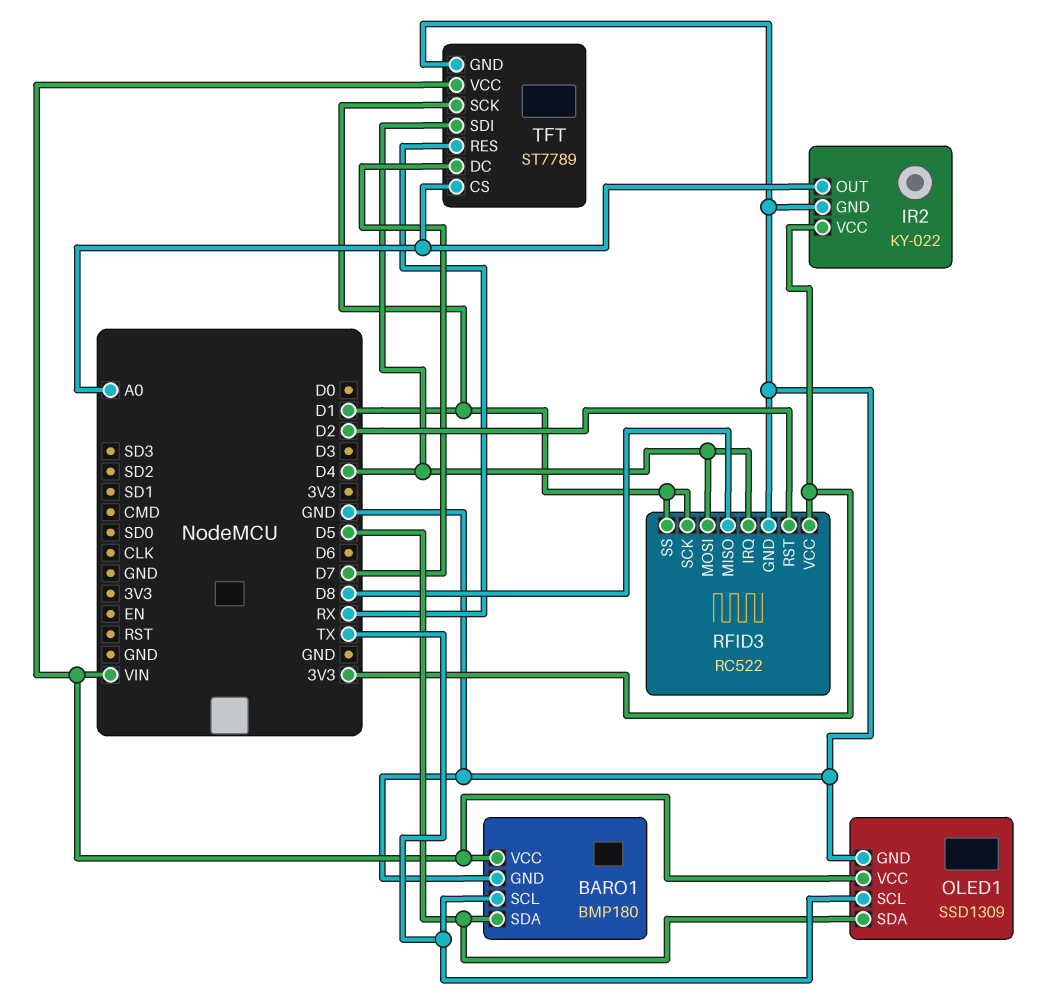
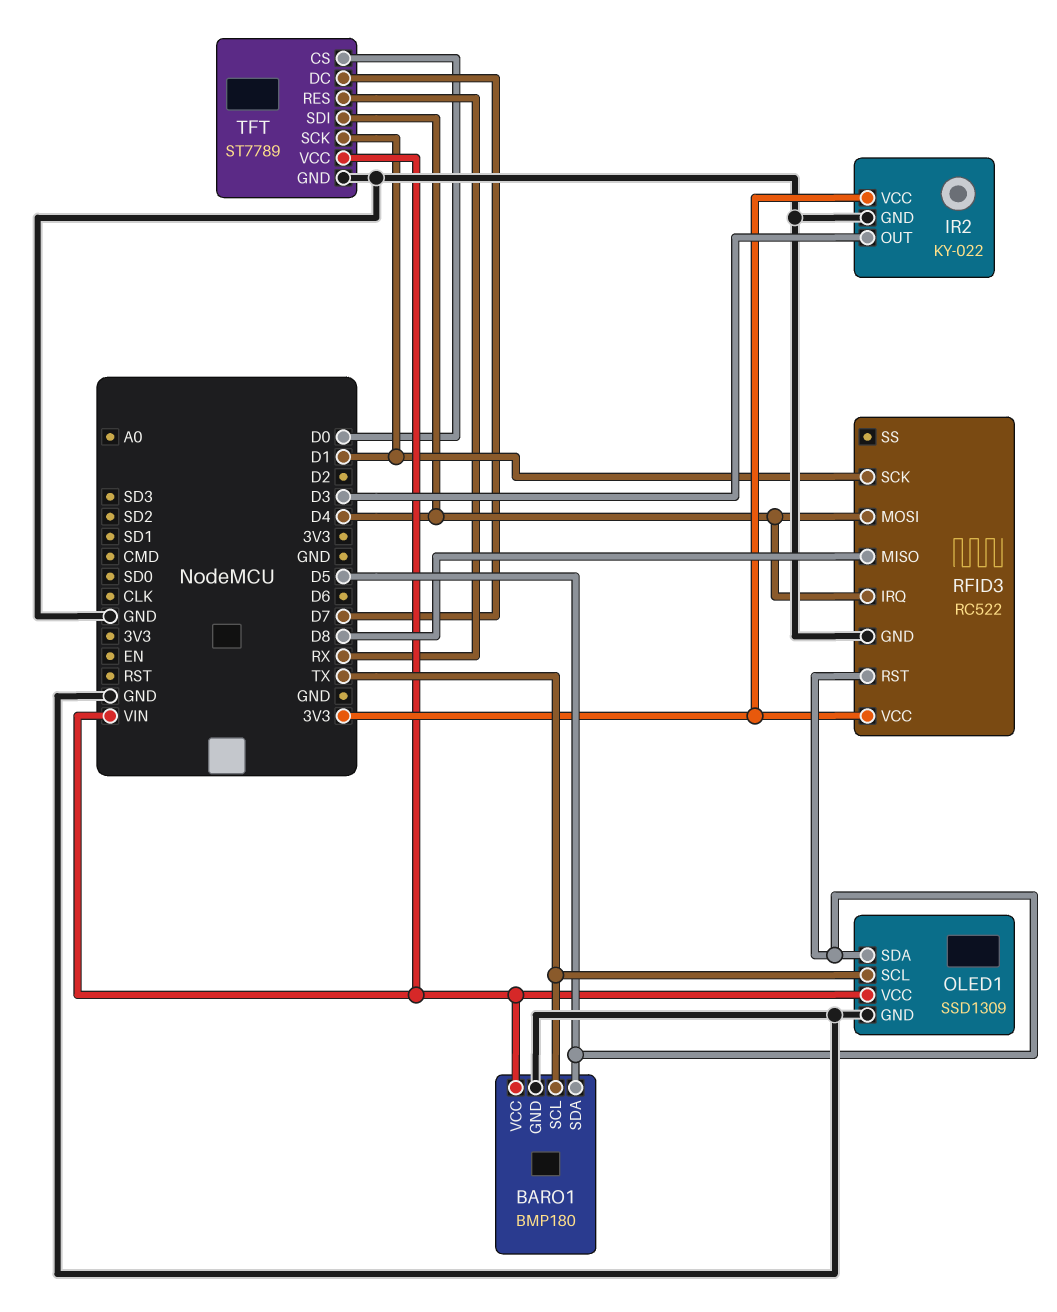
IR2 pin OUT: A0 -> D3
RFID3 pin RST: D2 -> D5
RFID3 pin SS: D1 -> none
TFT pin CS: A0 -> D0

